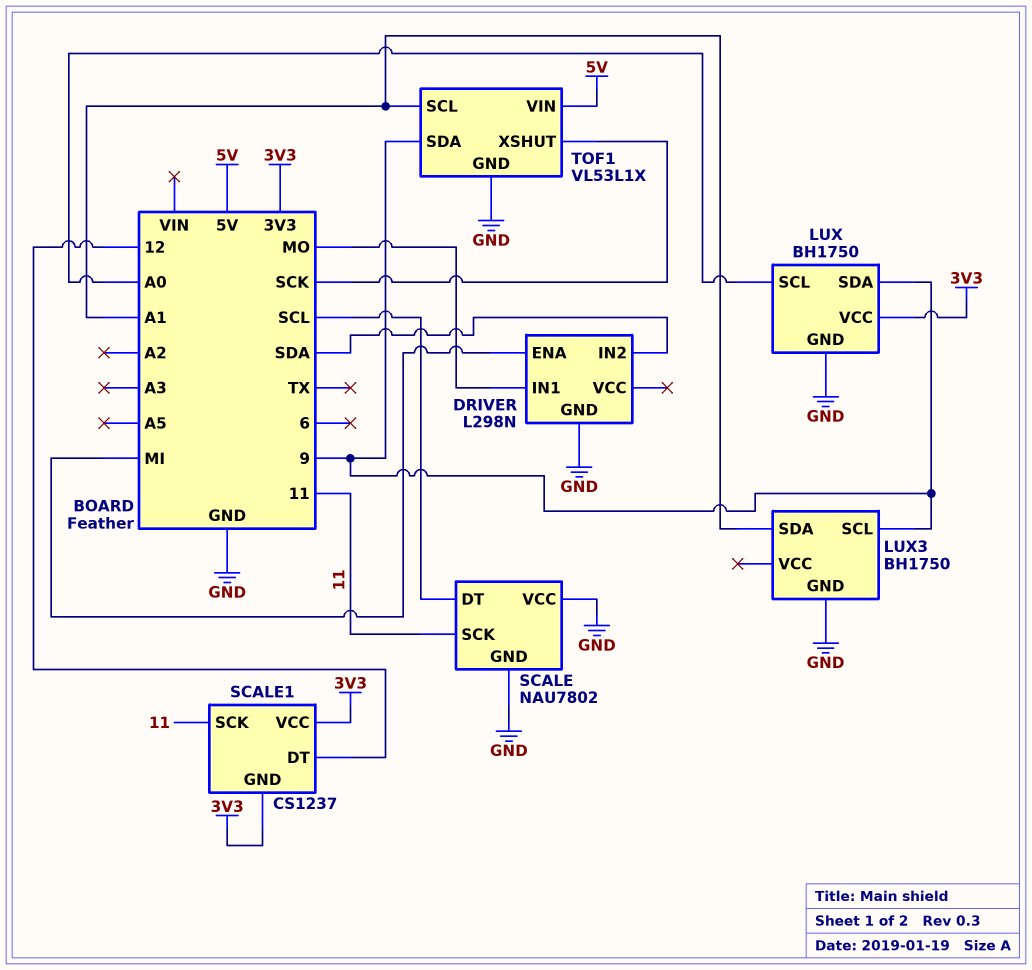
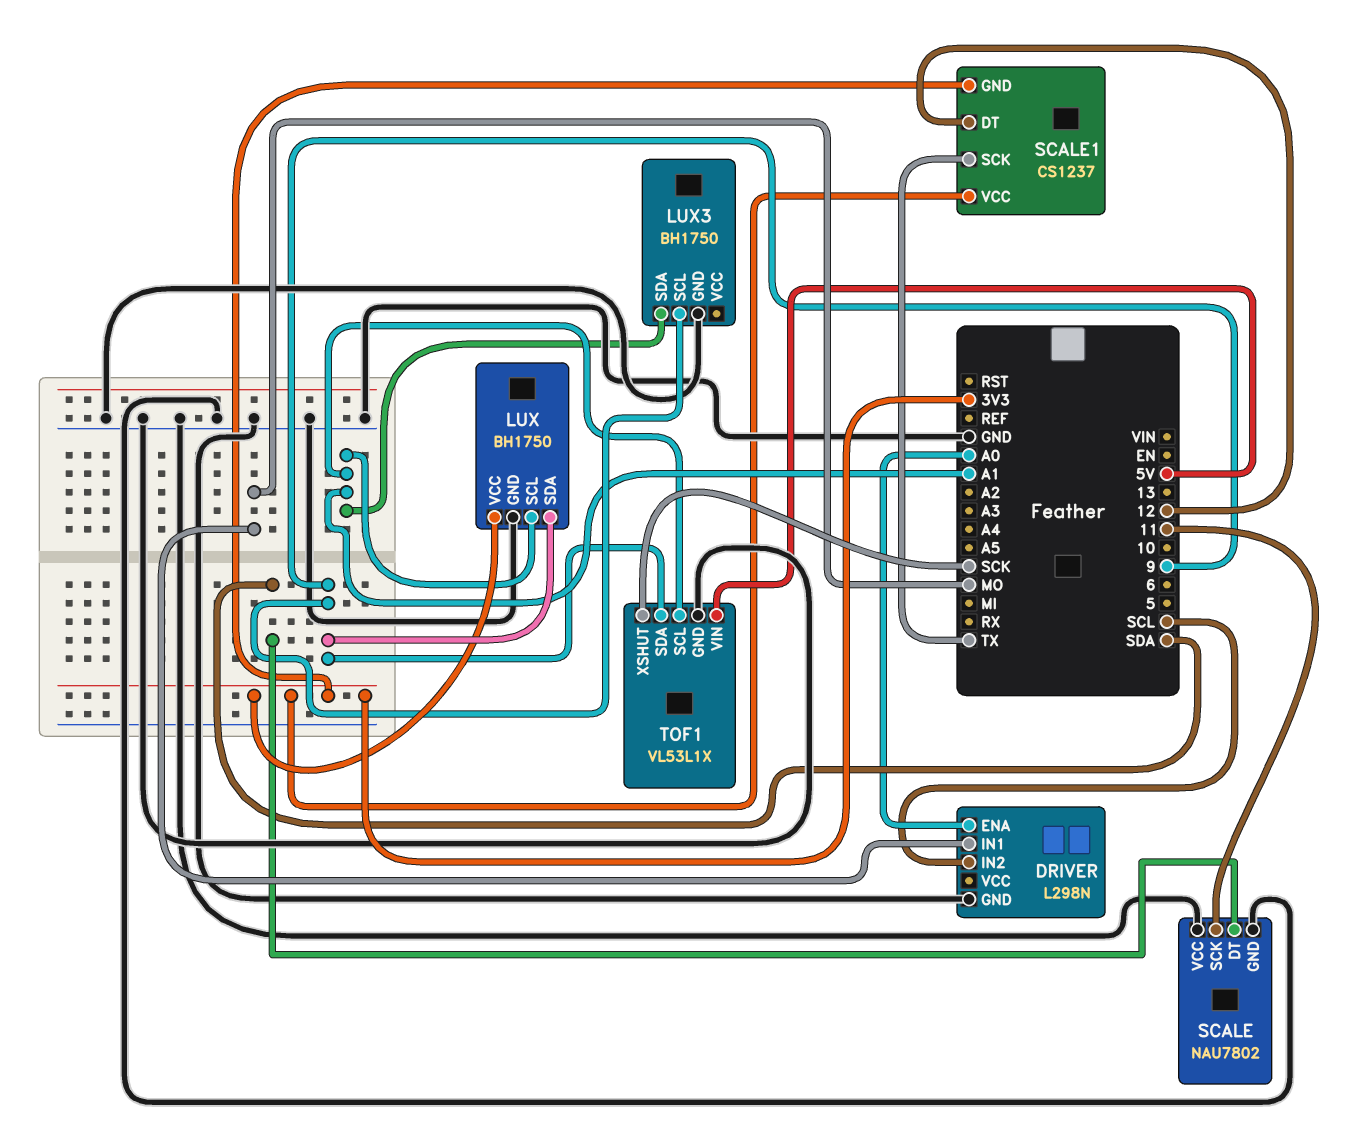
DRIVER pin ENA: MI -> A0
DRIVER pin IN2: SDA -> SCL
LUX pin SCL: A0 -> A1
SCALE pin DT: SCL -> SDA
SCALE1 pin SCK: 11 -> TX

